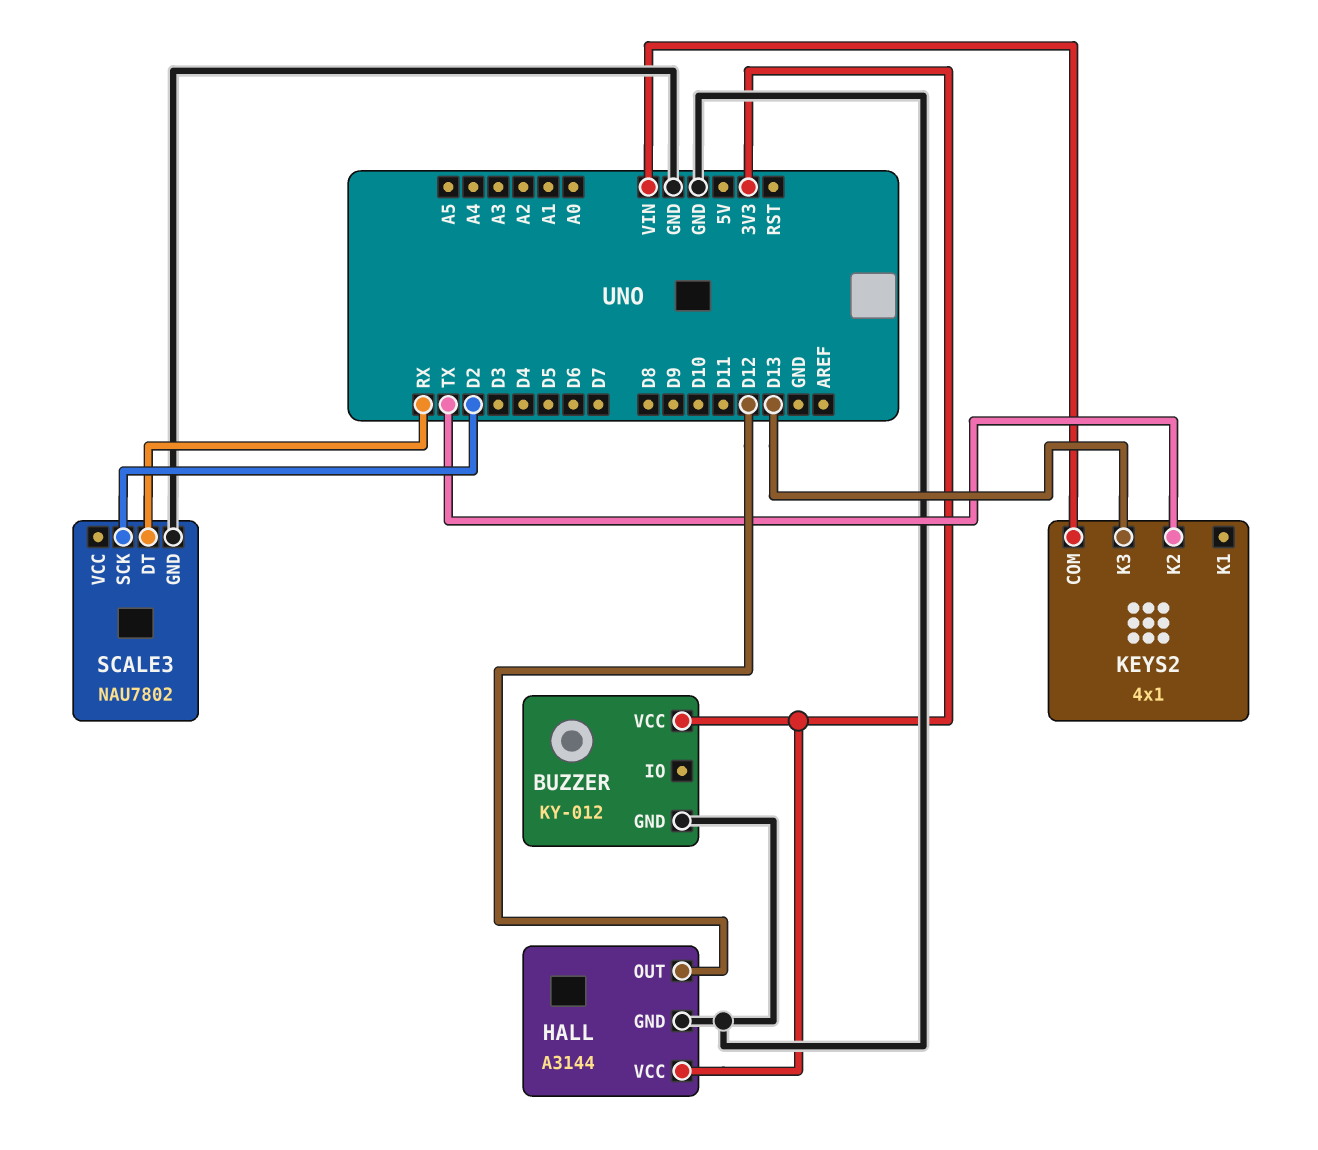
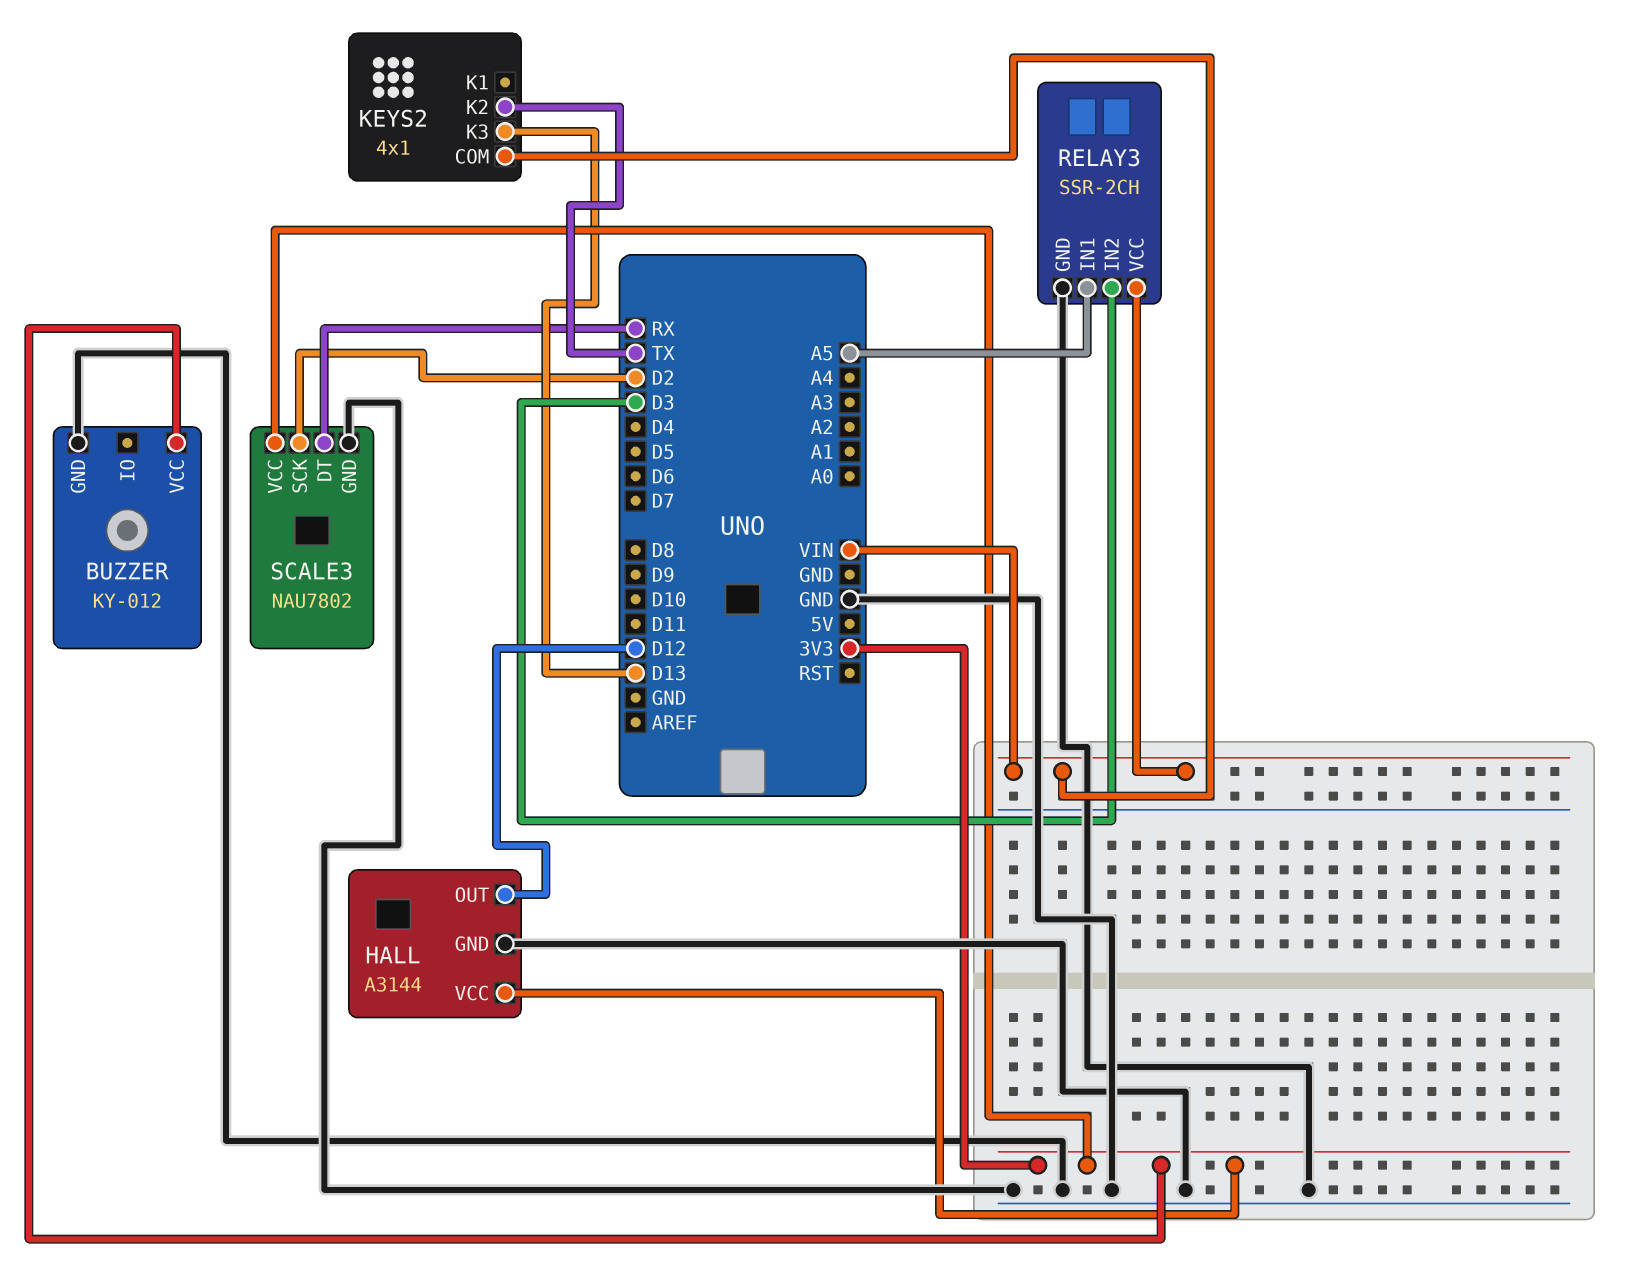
RELAY3: none -> SSR-2CH
RELAY3 pin GND: none -> GND
RELAY3 pin IN1: none -> A5
RELAY3 pin IN2: none -> D3
RELAY3 pin VCC: none -> VIN
SCALE3 pin VCC: none -> 3V3

